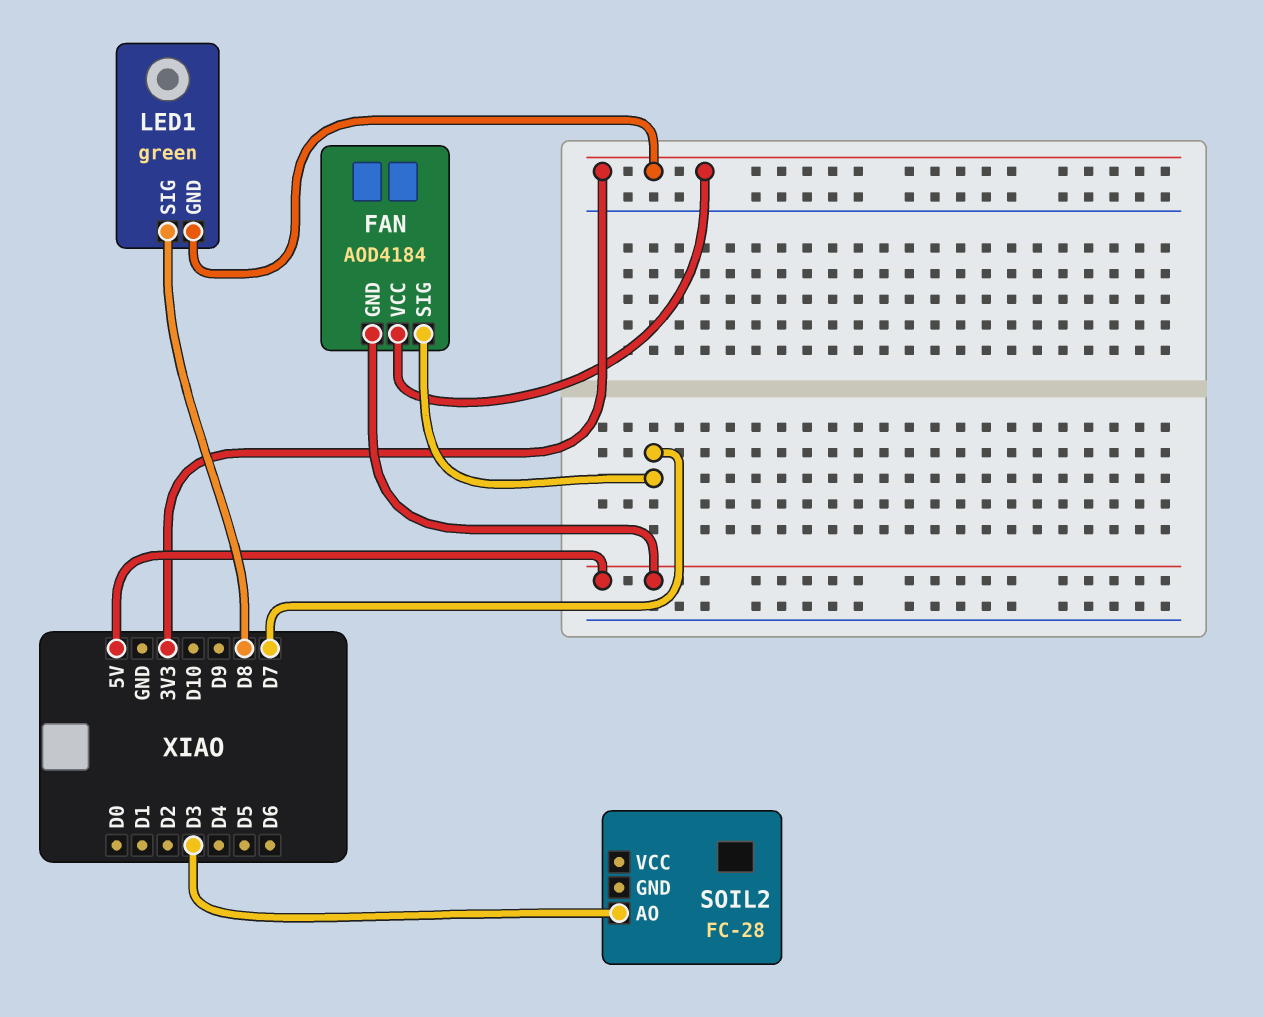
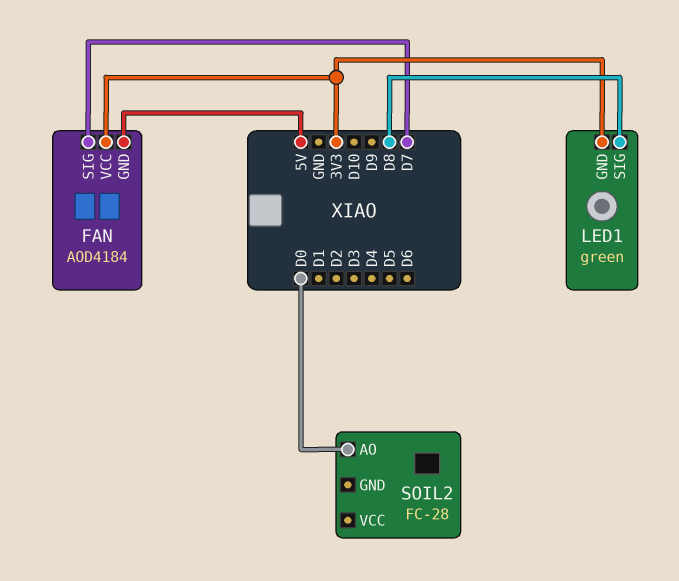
SOIL2 pin AO: D3 -> D0

